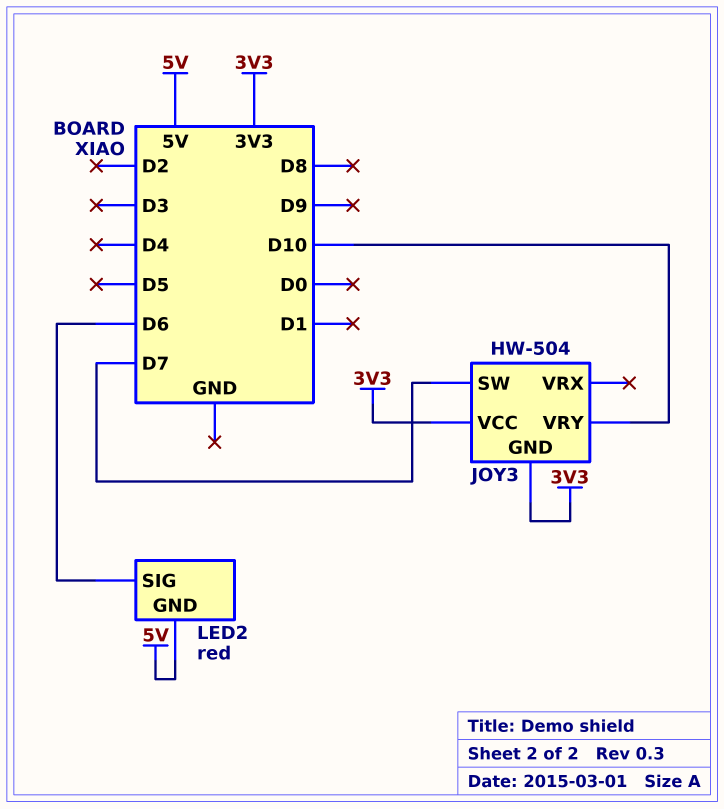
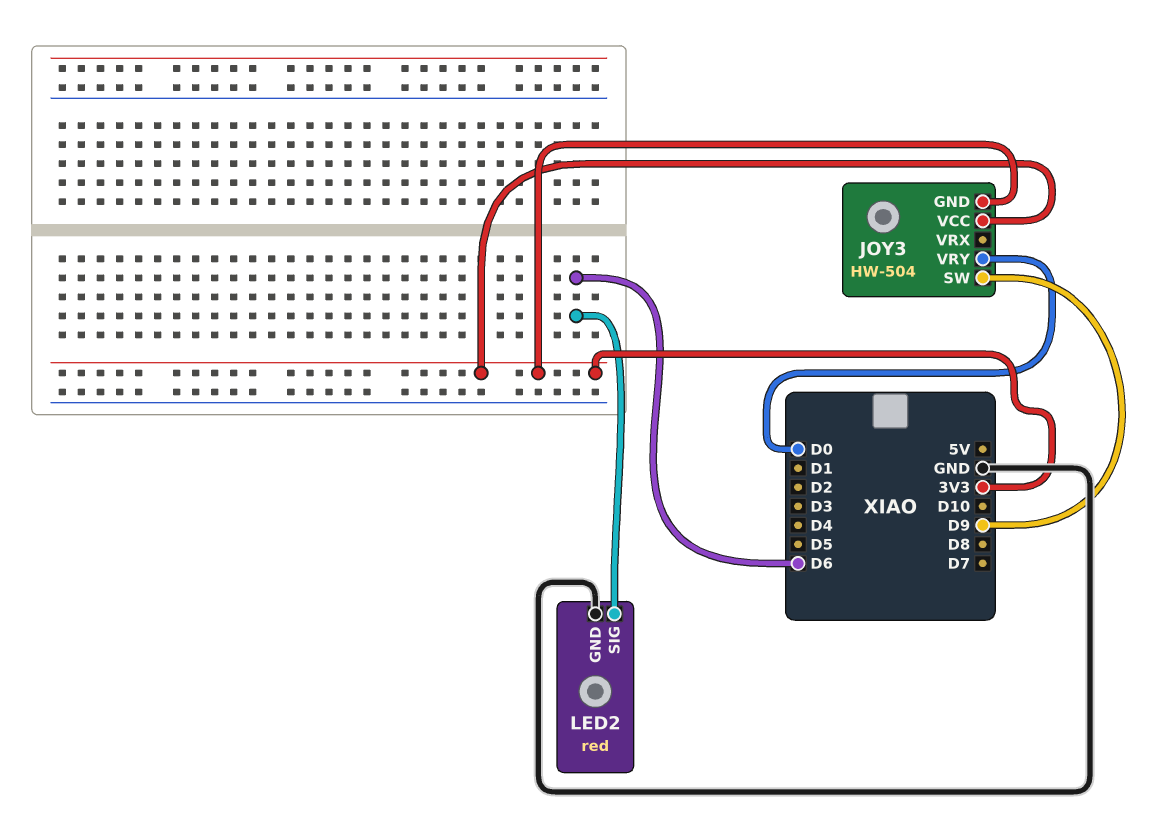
JOY3 pin SW: D7 -> D9
JOY3 pin VRY: D10 -> D0
LED2 pin GND: 5V -> GND

